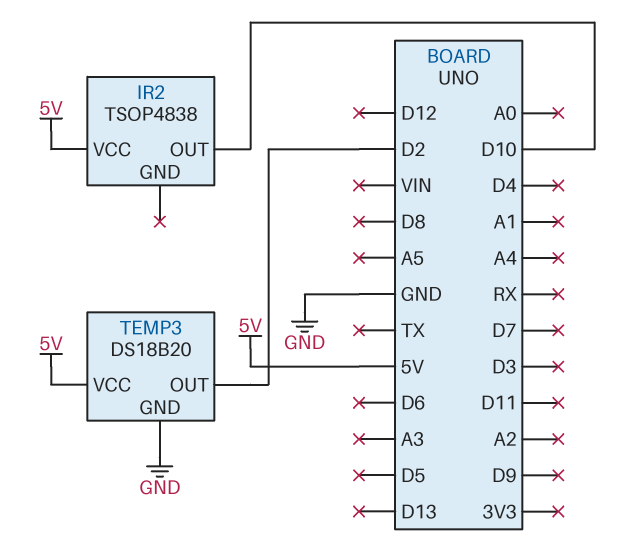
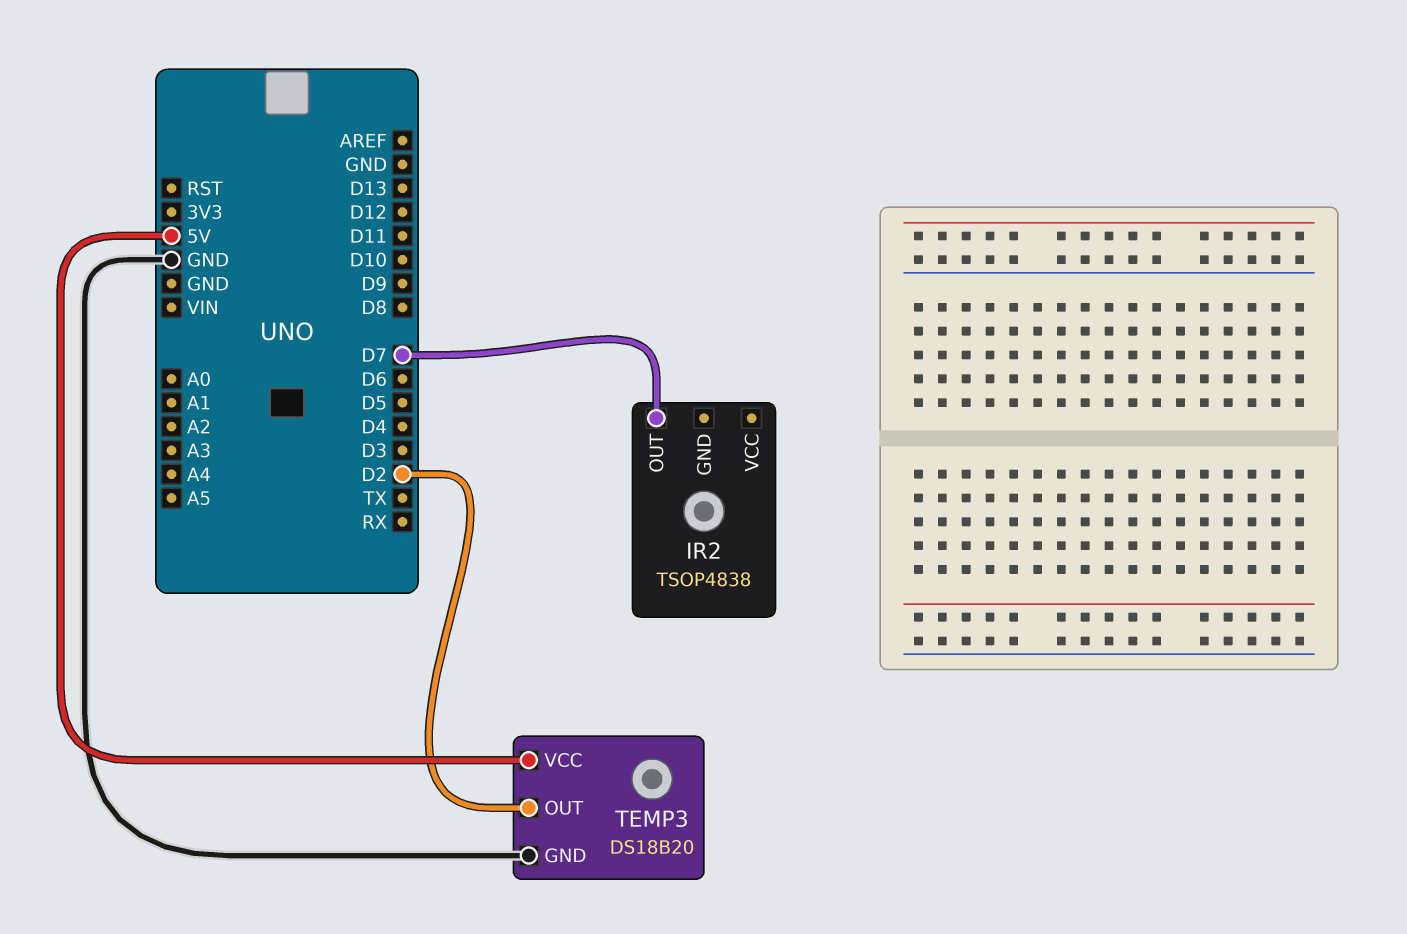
IR2 pin OUT: D10 -> D7
IR2 pin VCC: 5V -> none

